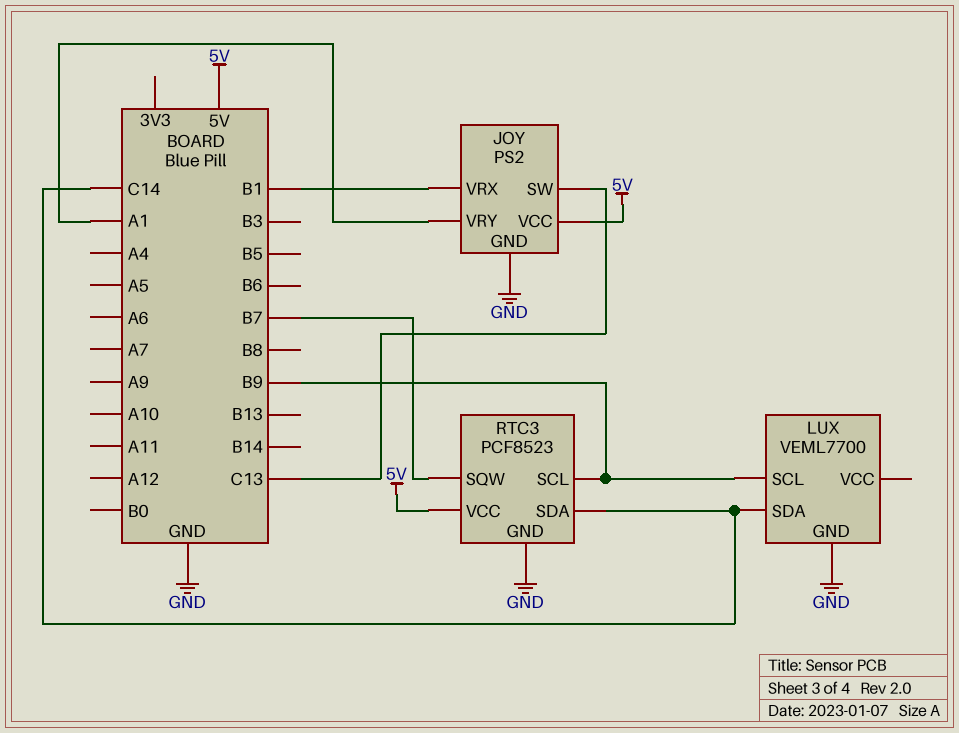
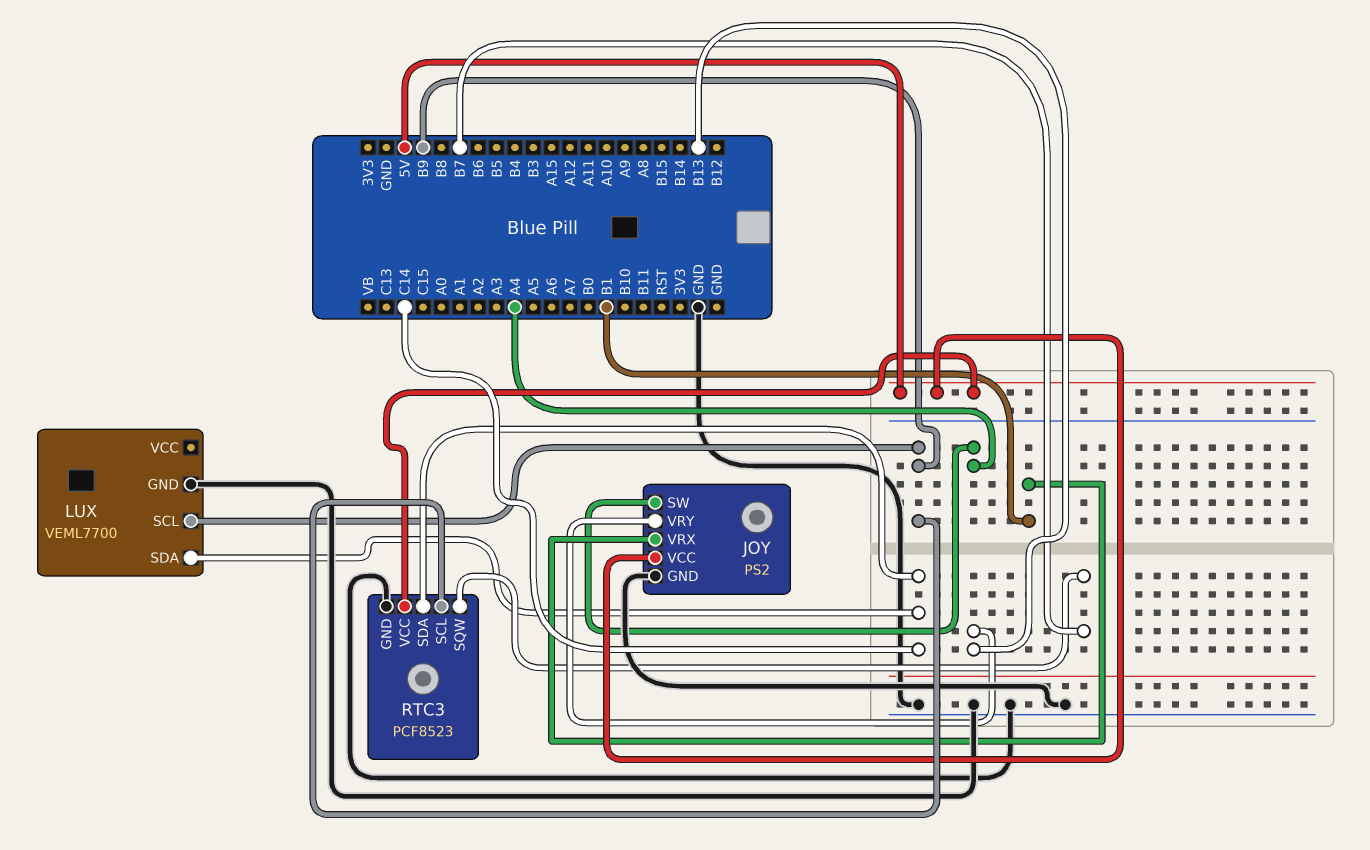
JOY pin SW: C13 -> A4
JOY pin VRY: A1 -> B13

